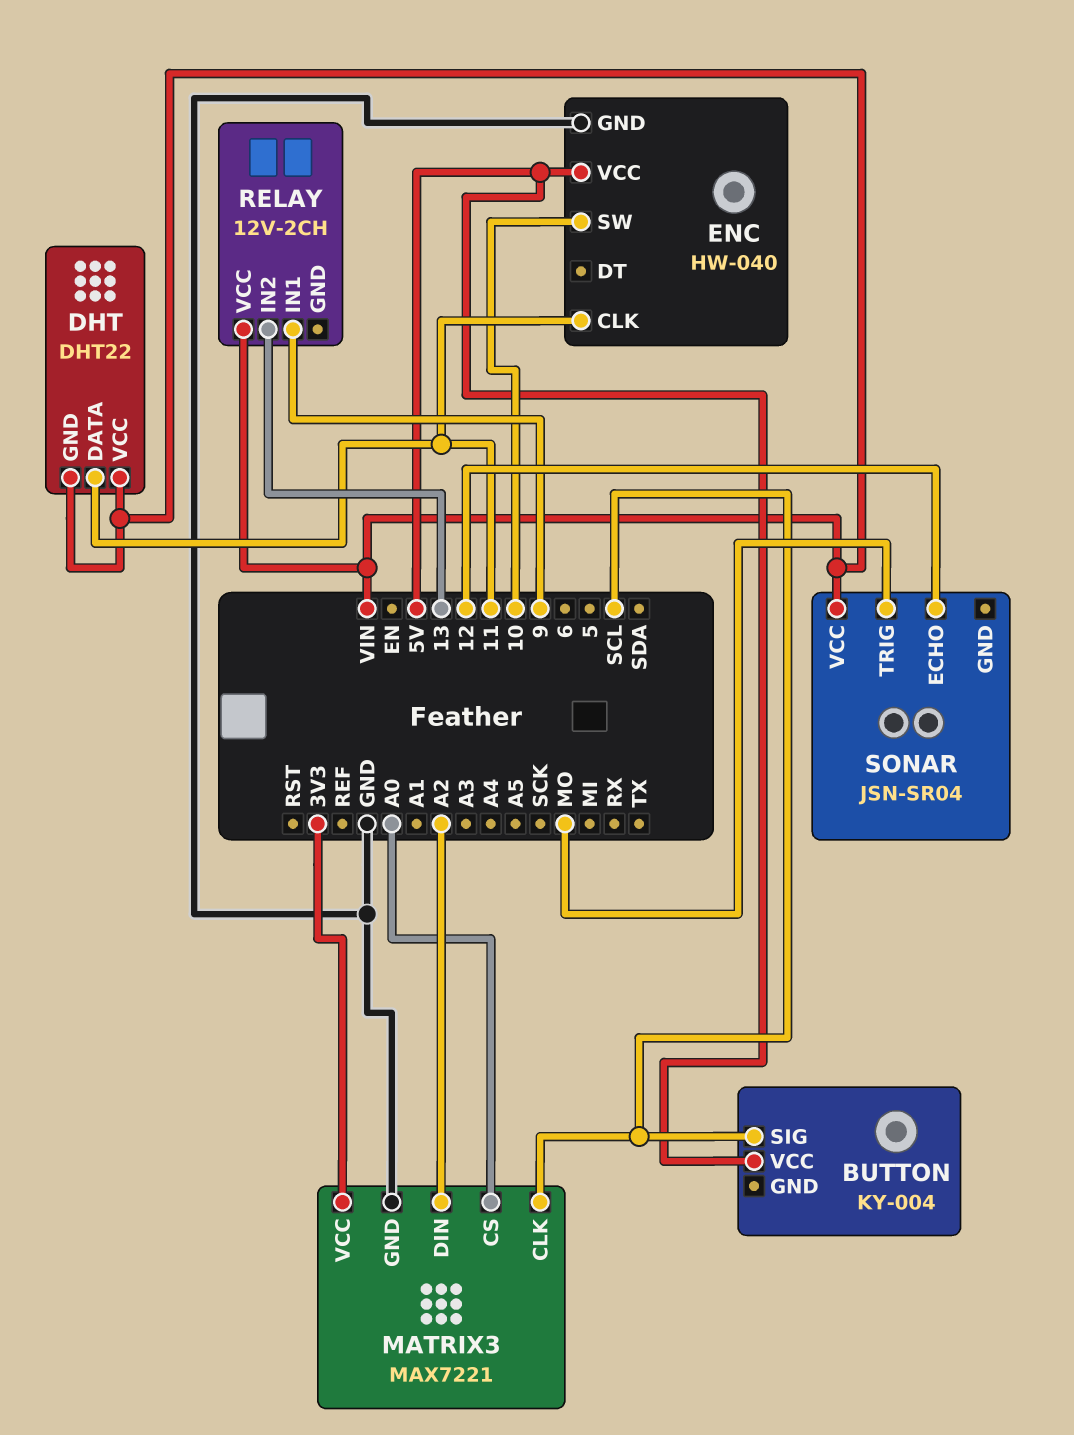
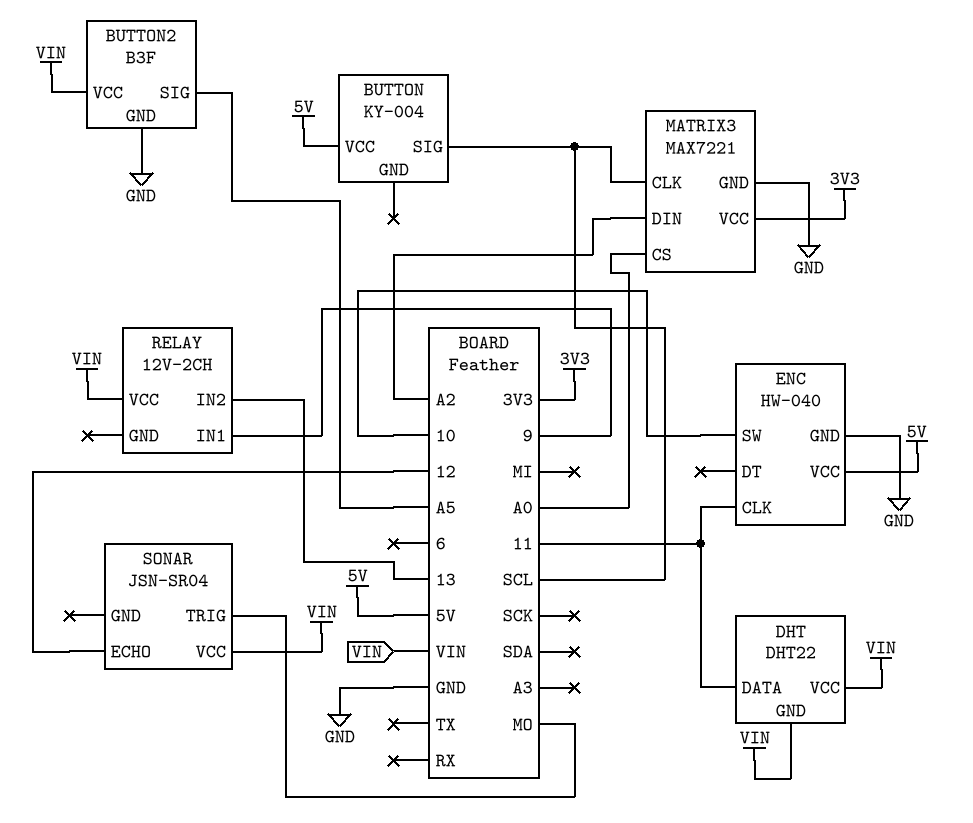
BUTTON2: none -> B3F
BUTTON2 pin GND: none -> GND
BUTTON2 pin SIG: none -> A5
BUTTON2 pin VCC: none -> VIN

